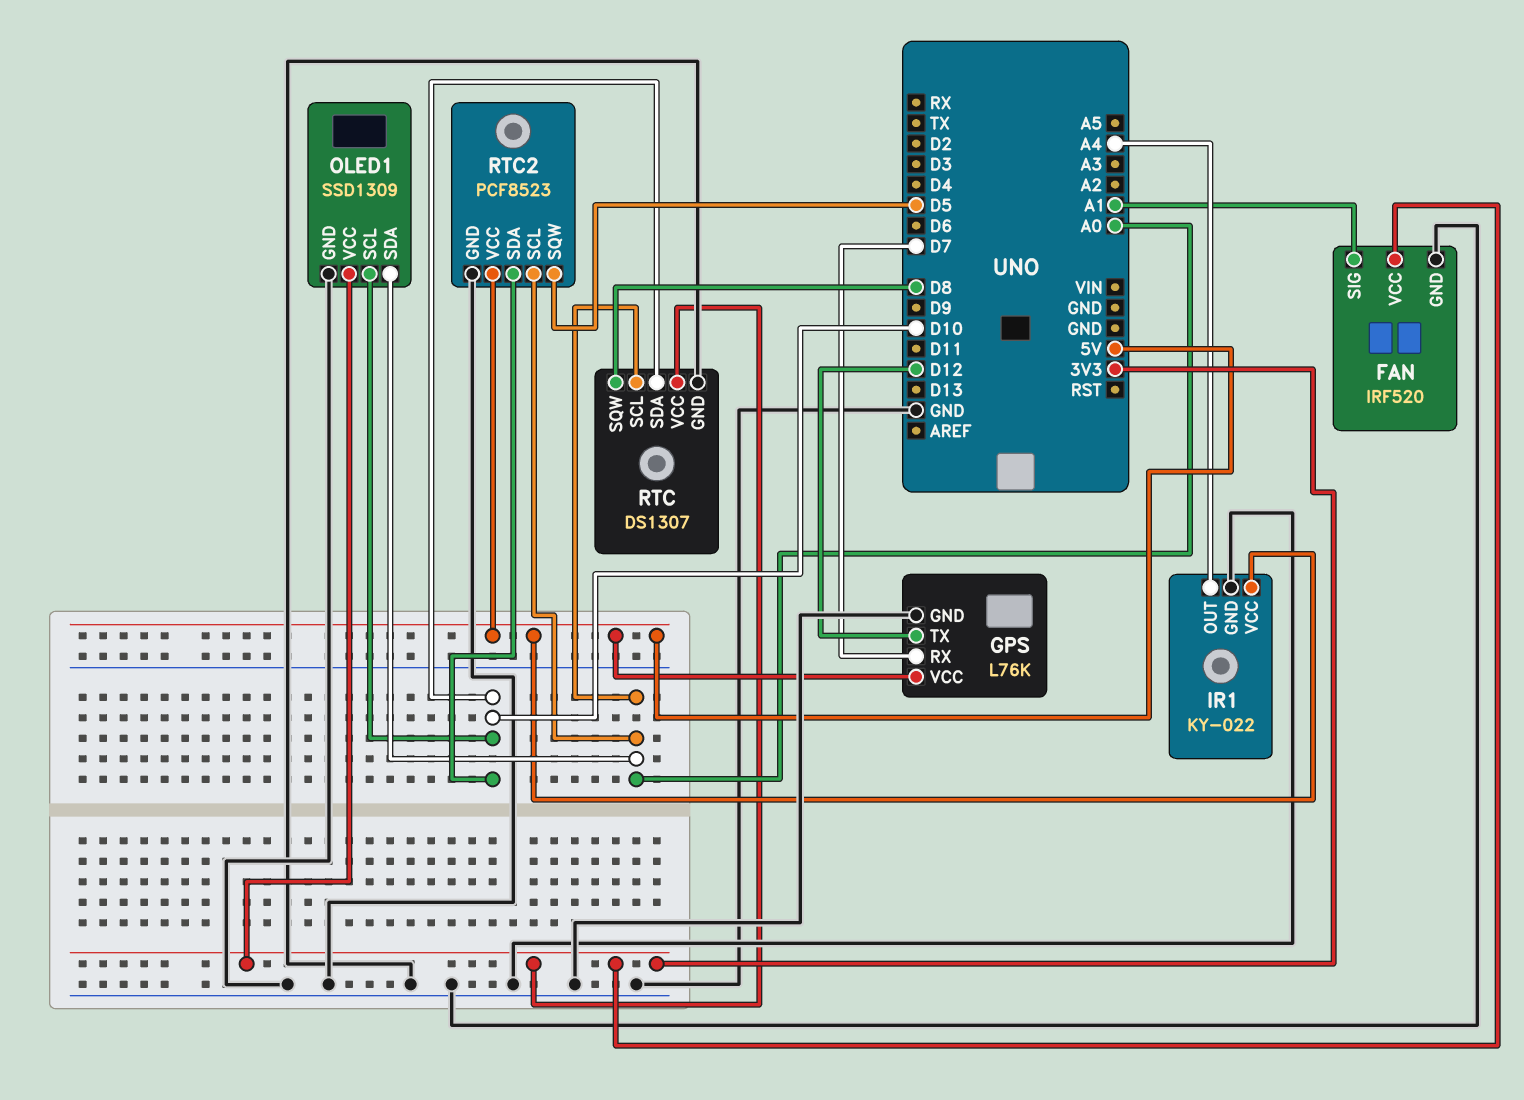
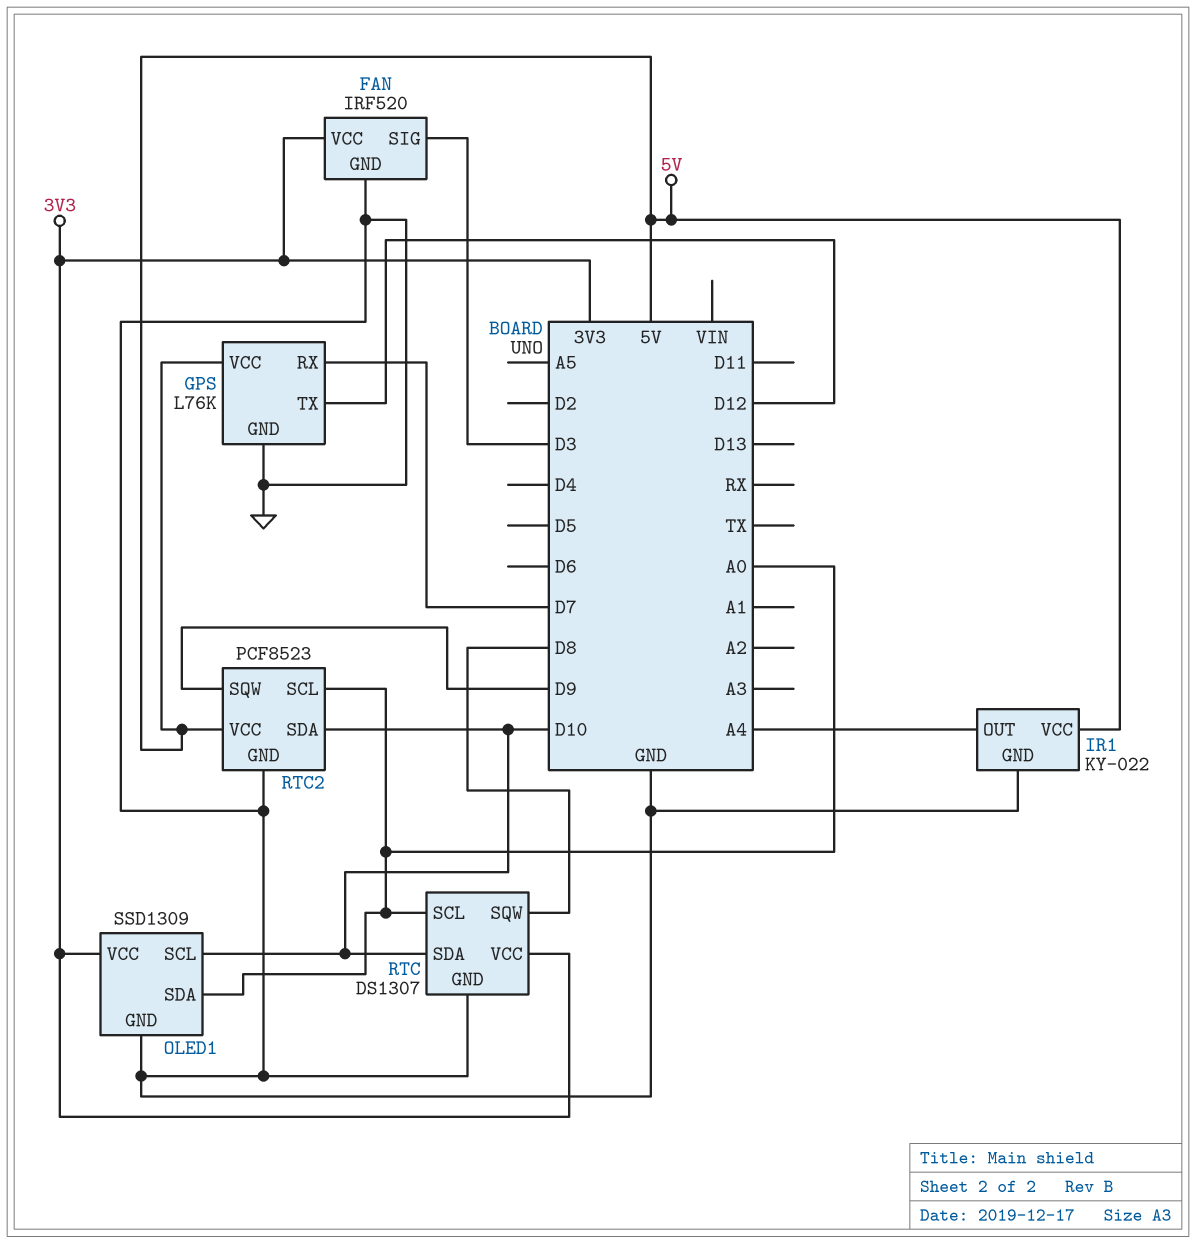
FAN pin SIG: A1 -> D3
RTC2 pin SQW: D5 -> D9

